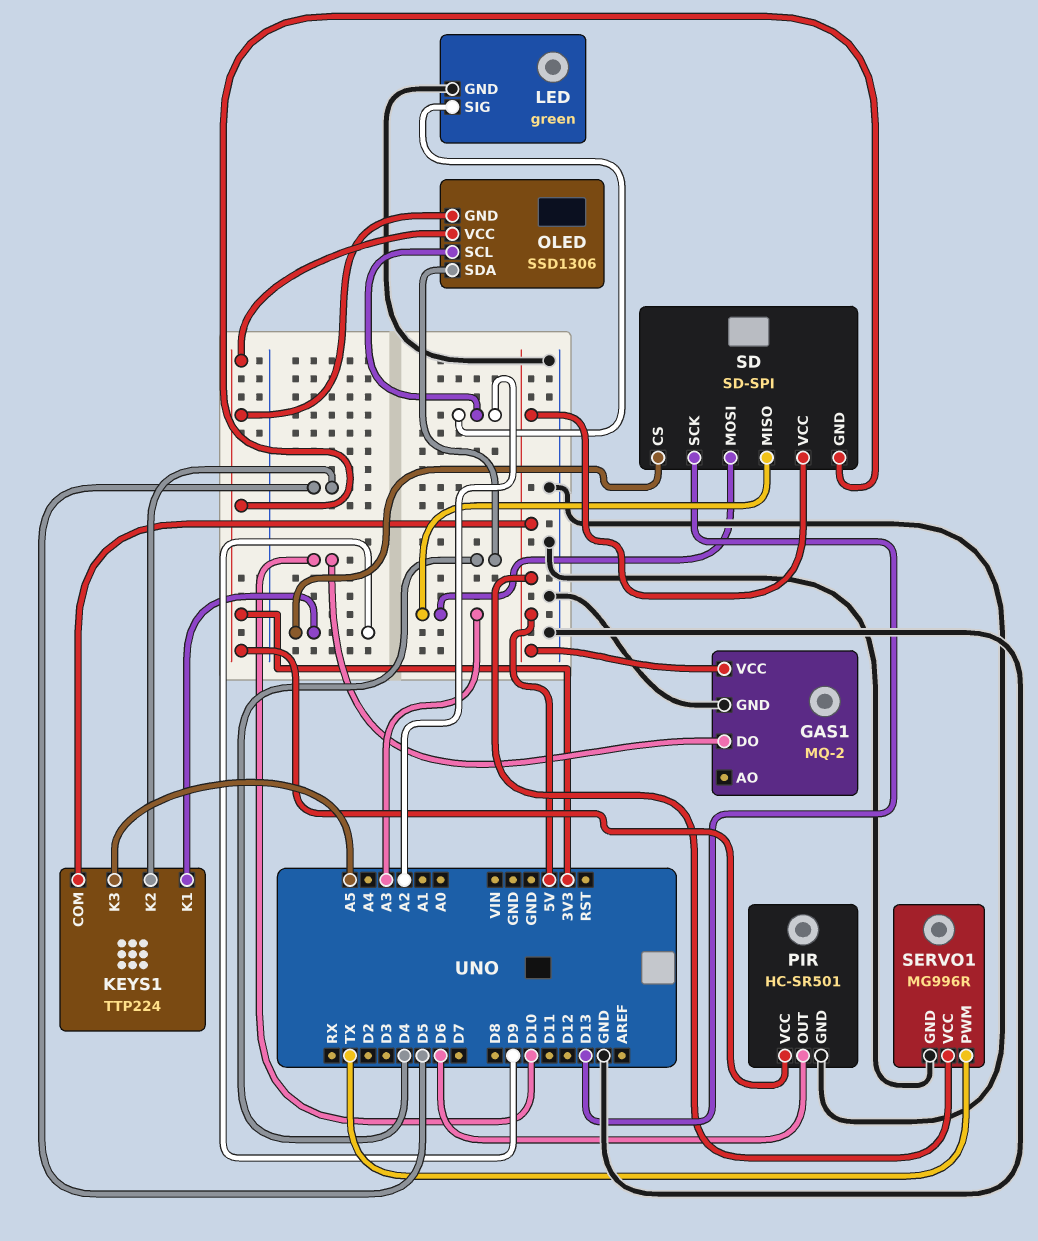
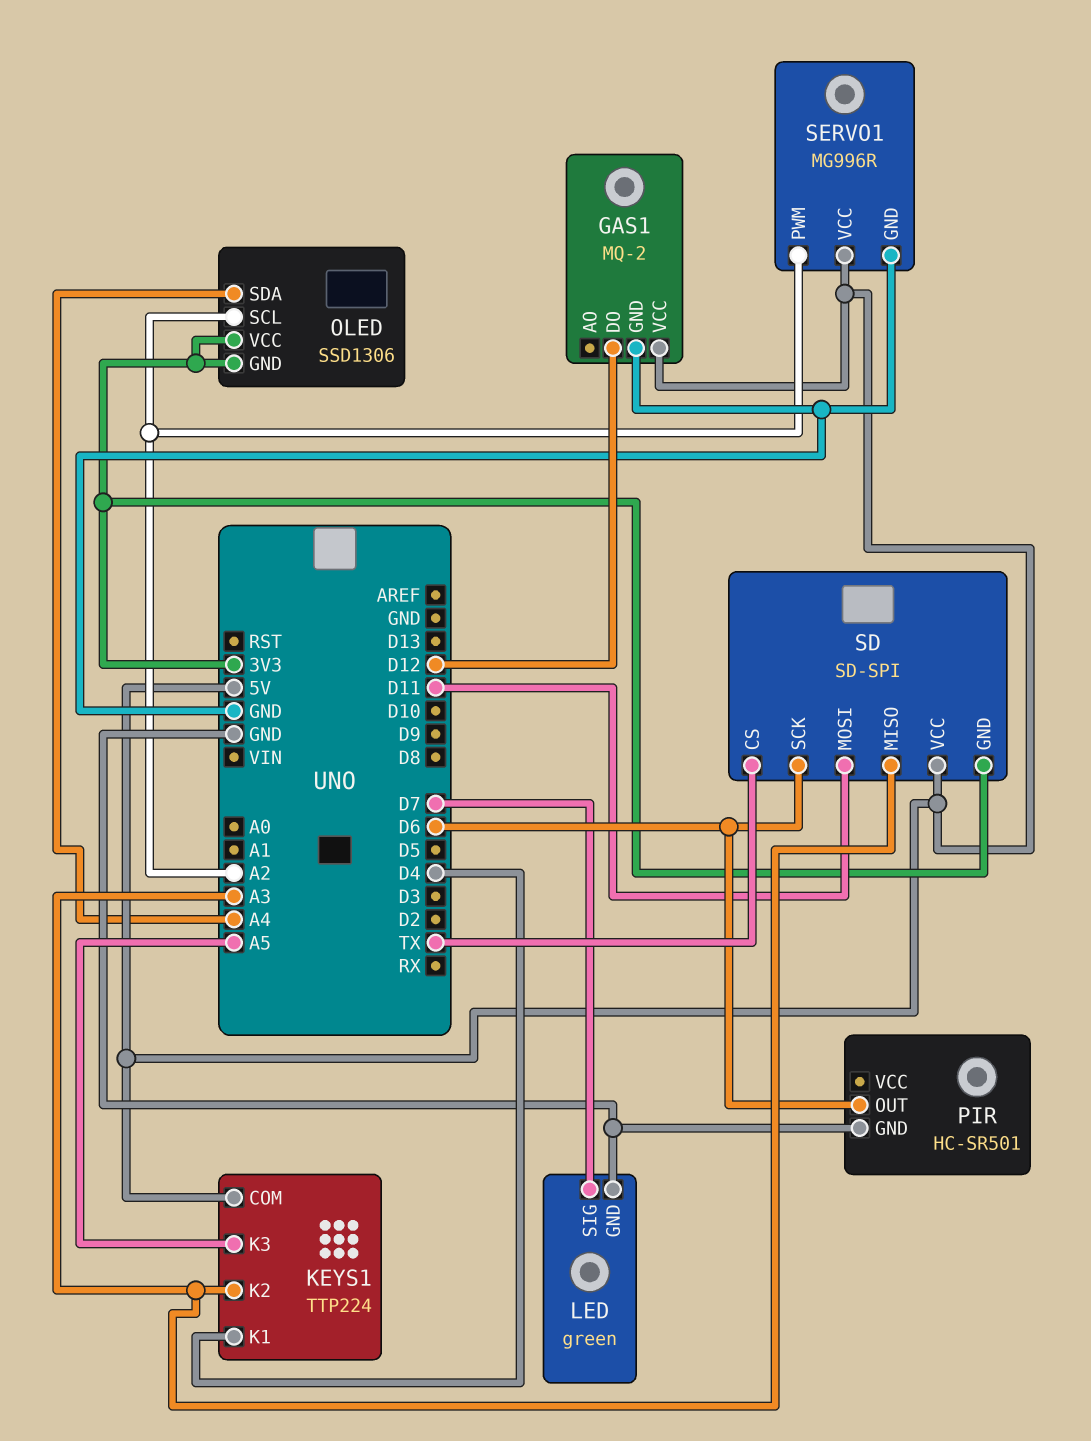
GAS1 pin DO: D10 -> D12
KEYS1 pin K1: D9 -> D4
KEYS1 pin K2: D5 -> A3
LED pin SIG: A2 -> D7
OLED pin SDA: D4 -> A4
PIR pin VCC: 3V3 -> none
SD pin CS: D9 -> TX
SD pin MOSI: A3 -> D11
SD pin SCK: D13 -> D6
SERVO1 pin PWM: TX -> A2

